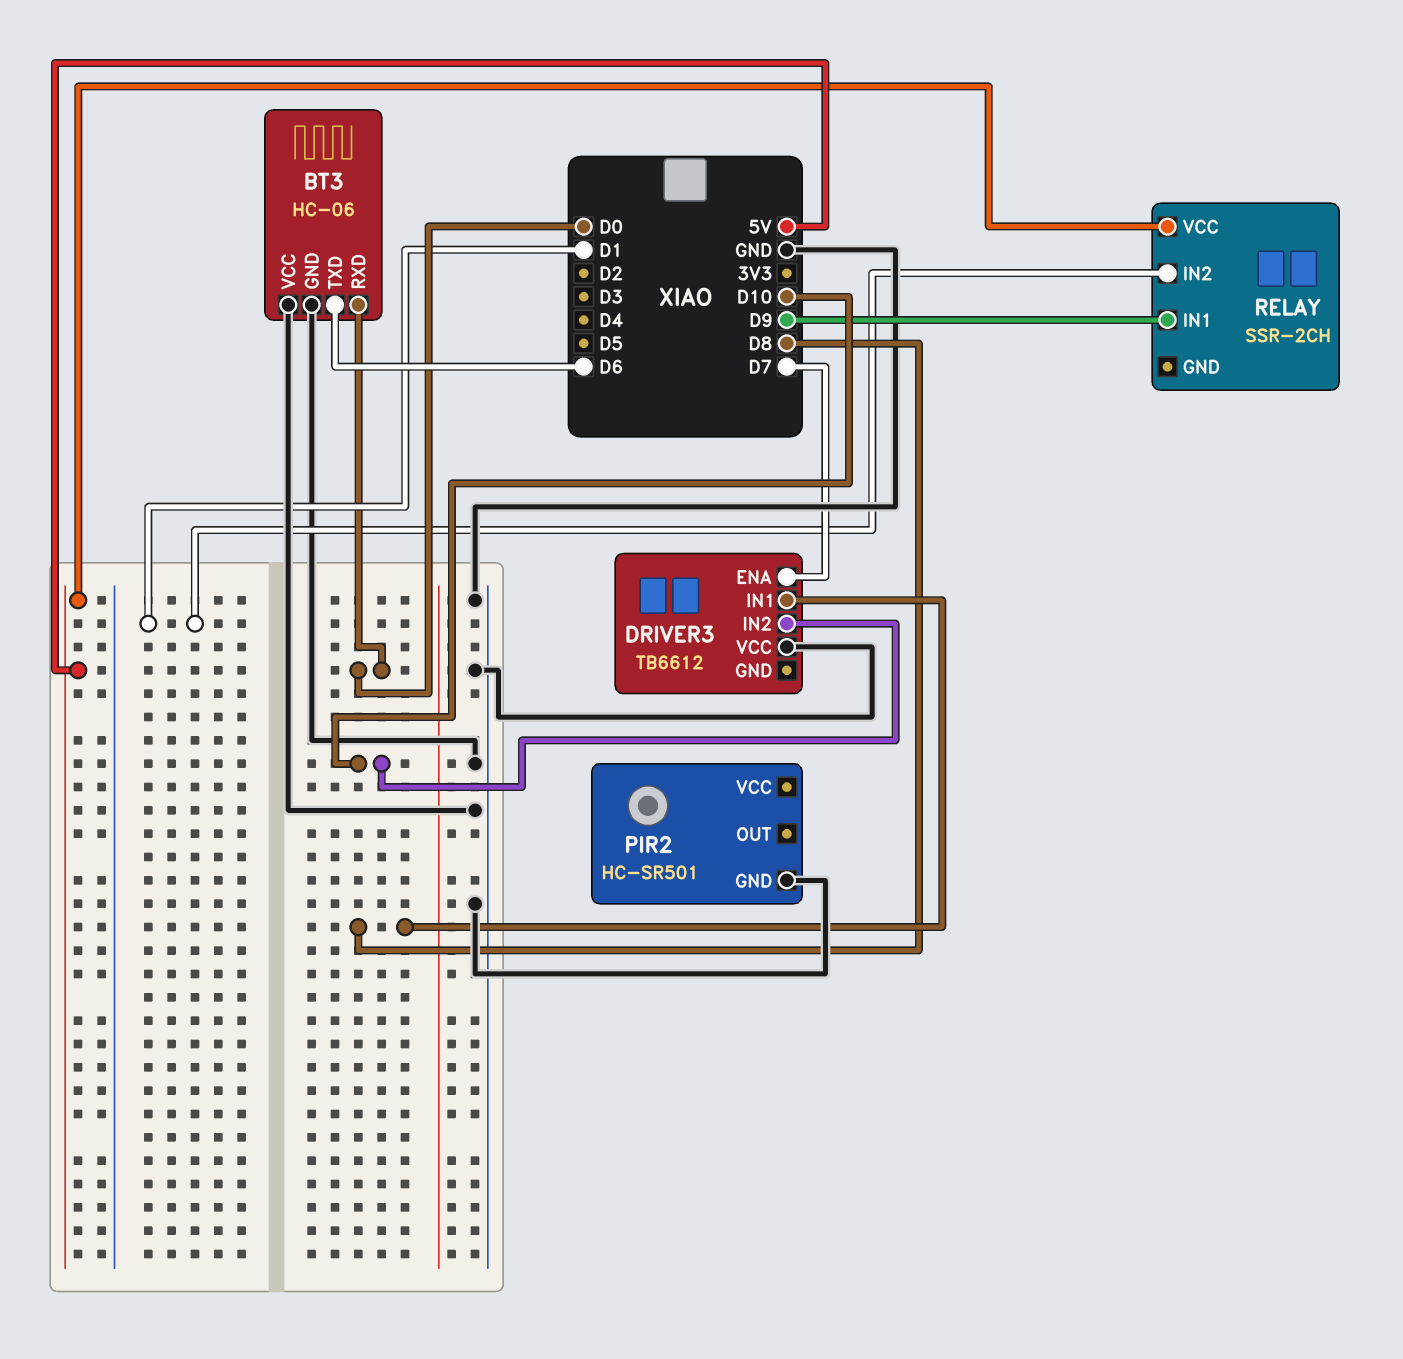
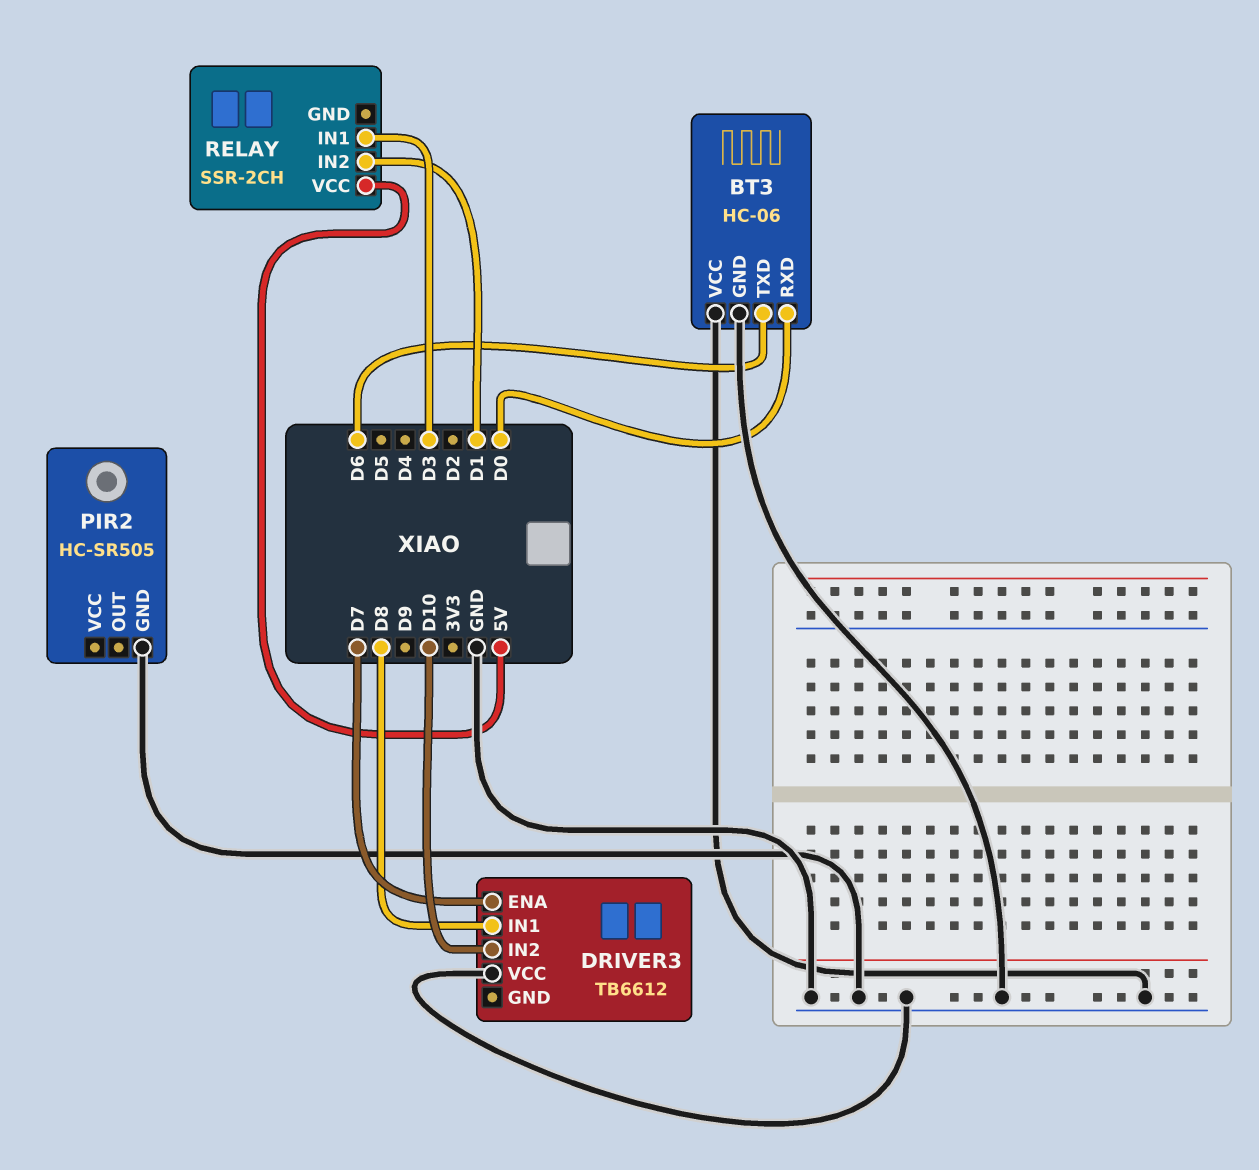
PIR2: HC-SR501 -> HC-SR505
RELAY pin IN1: D9 -> D3

